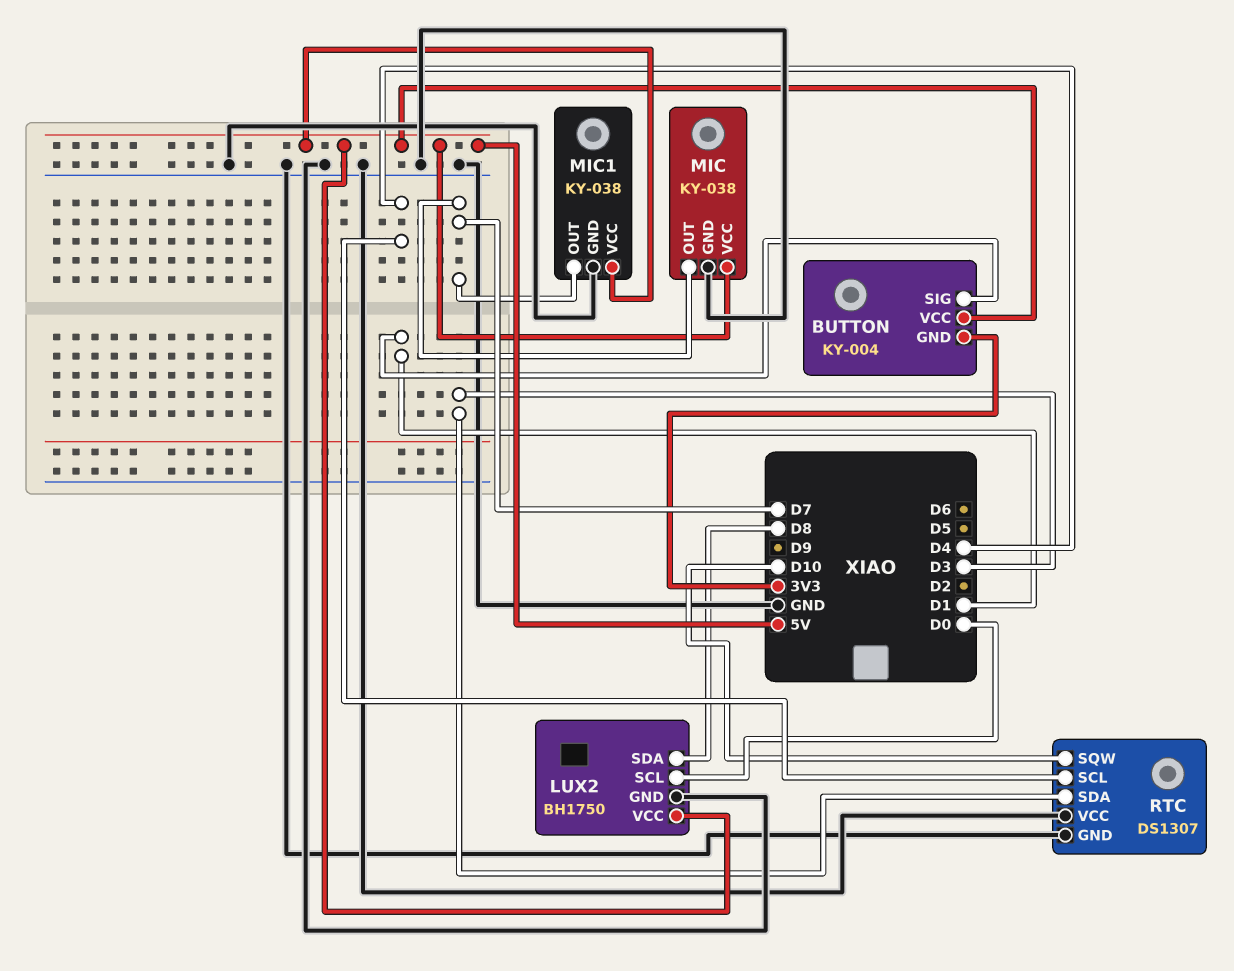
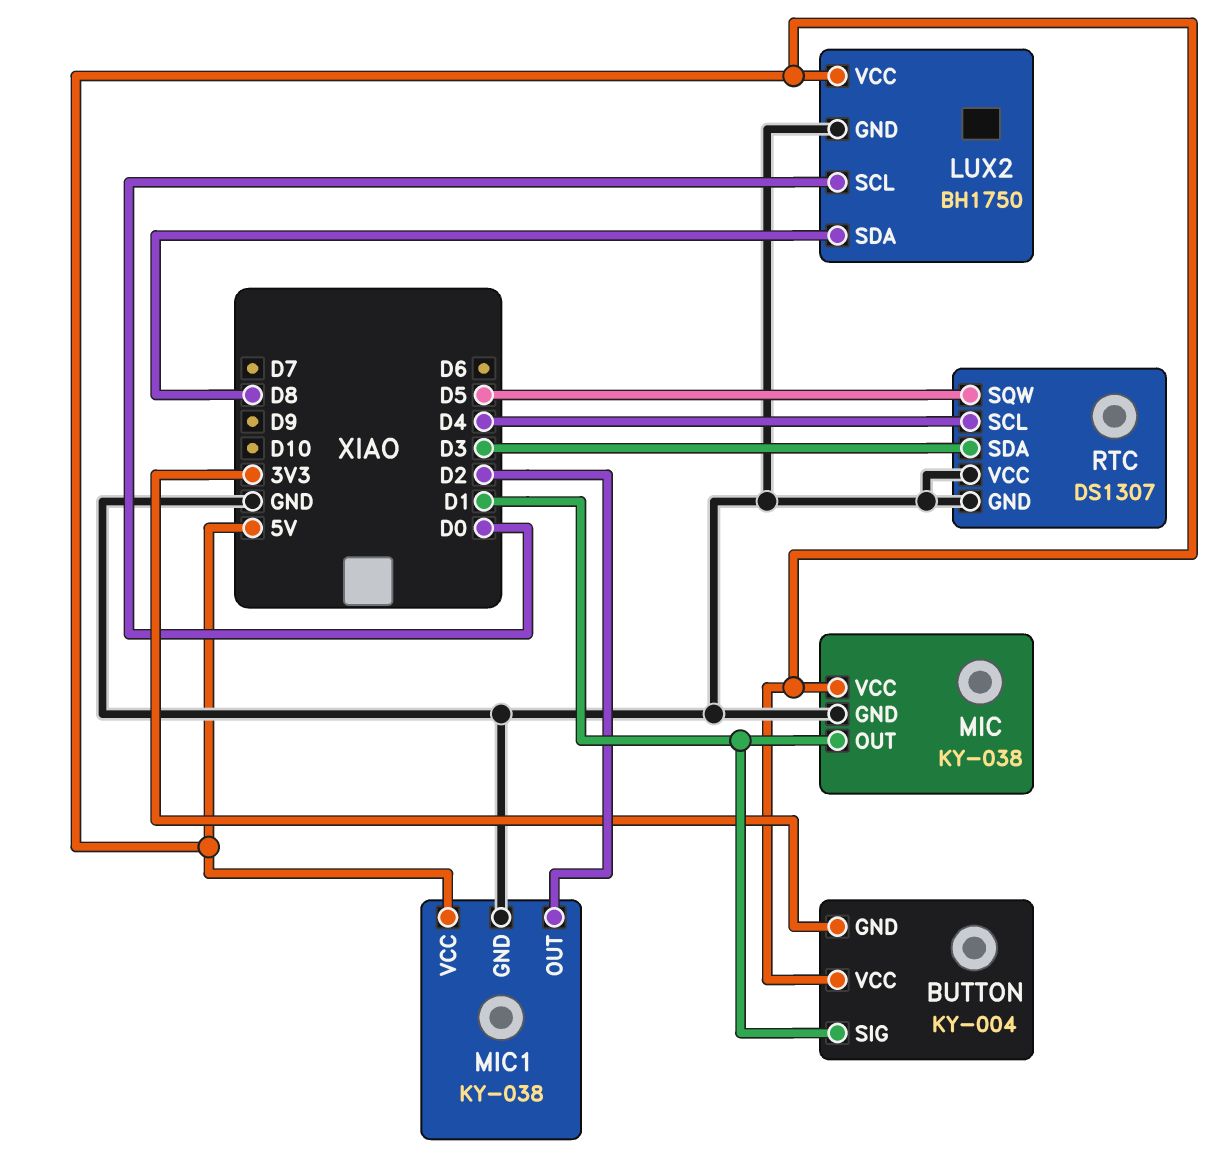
MIC pin OUT: D7 -> D1
MIC1 pin OUT: D7 -> D2
RTC pin SQW: D10 -> D5

